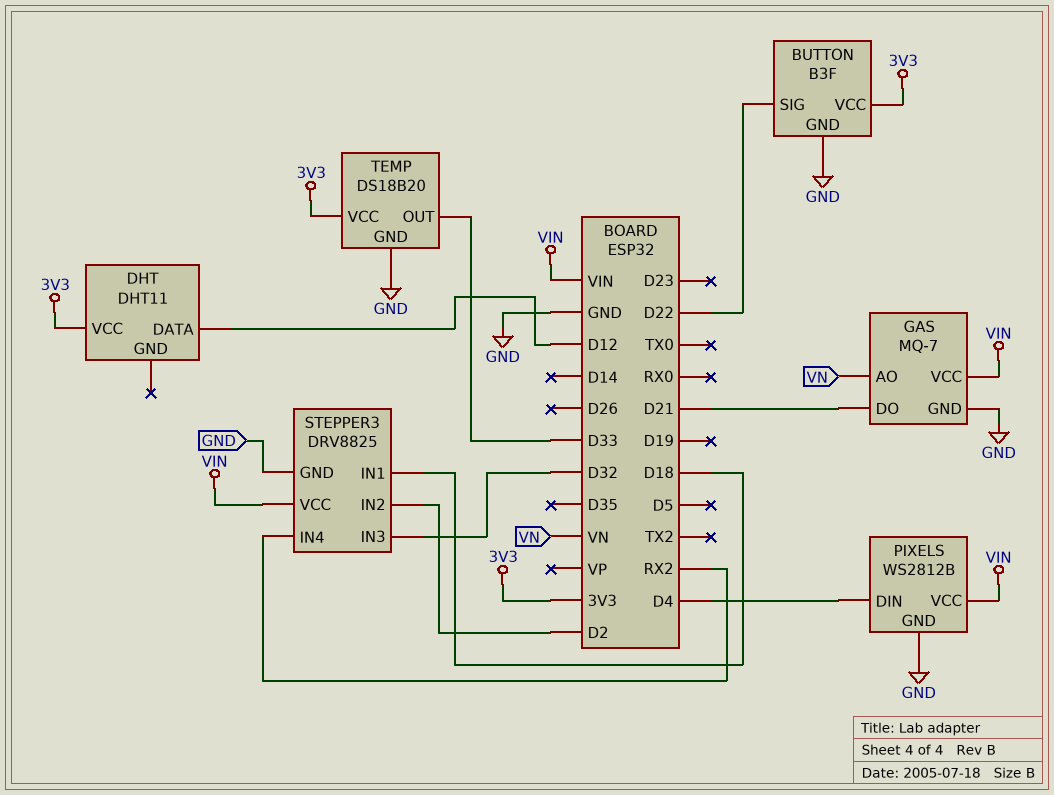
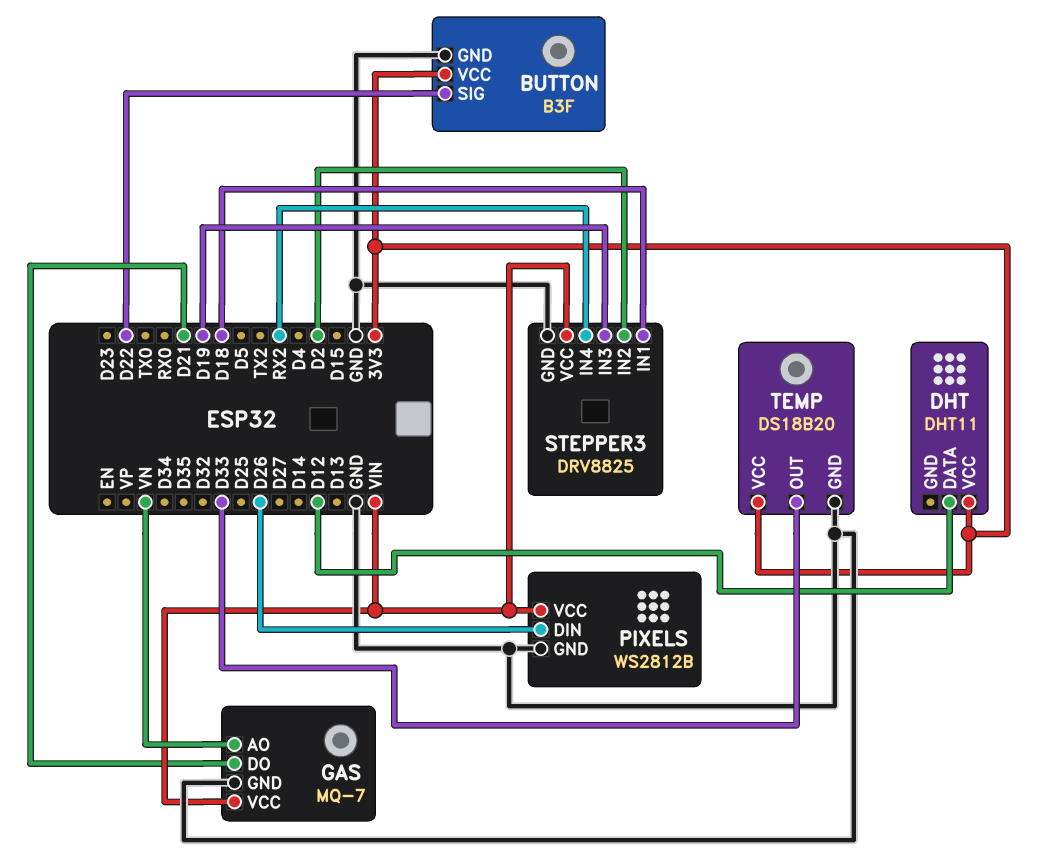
PIXELS pin DIN: D4 -> D26
STEPPER3 pin IN3: D32 -> D19

